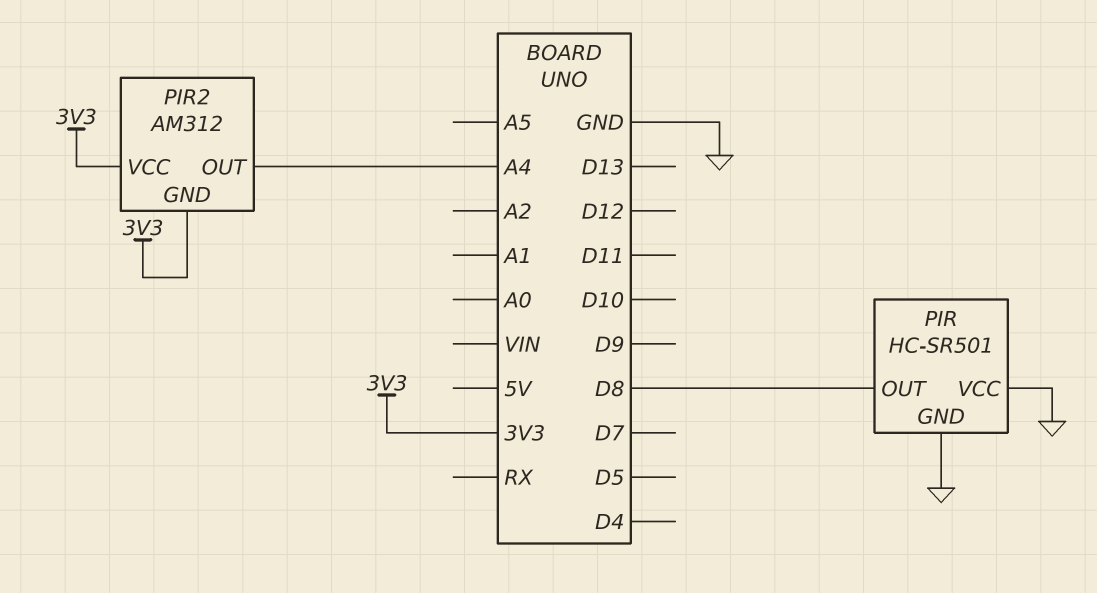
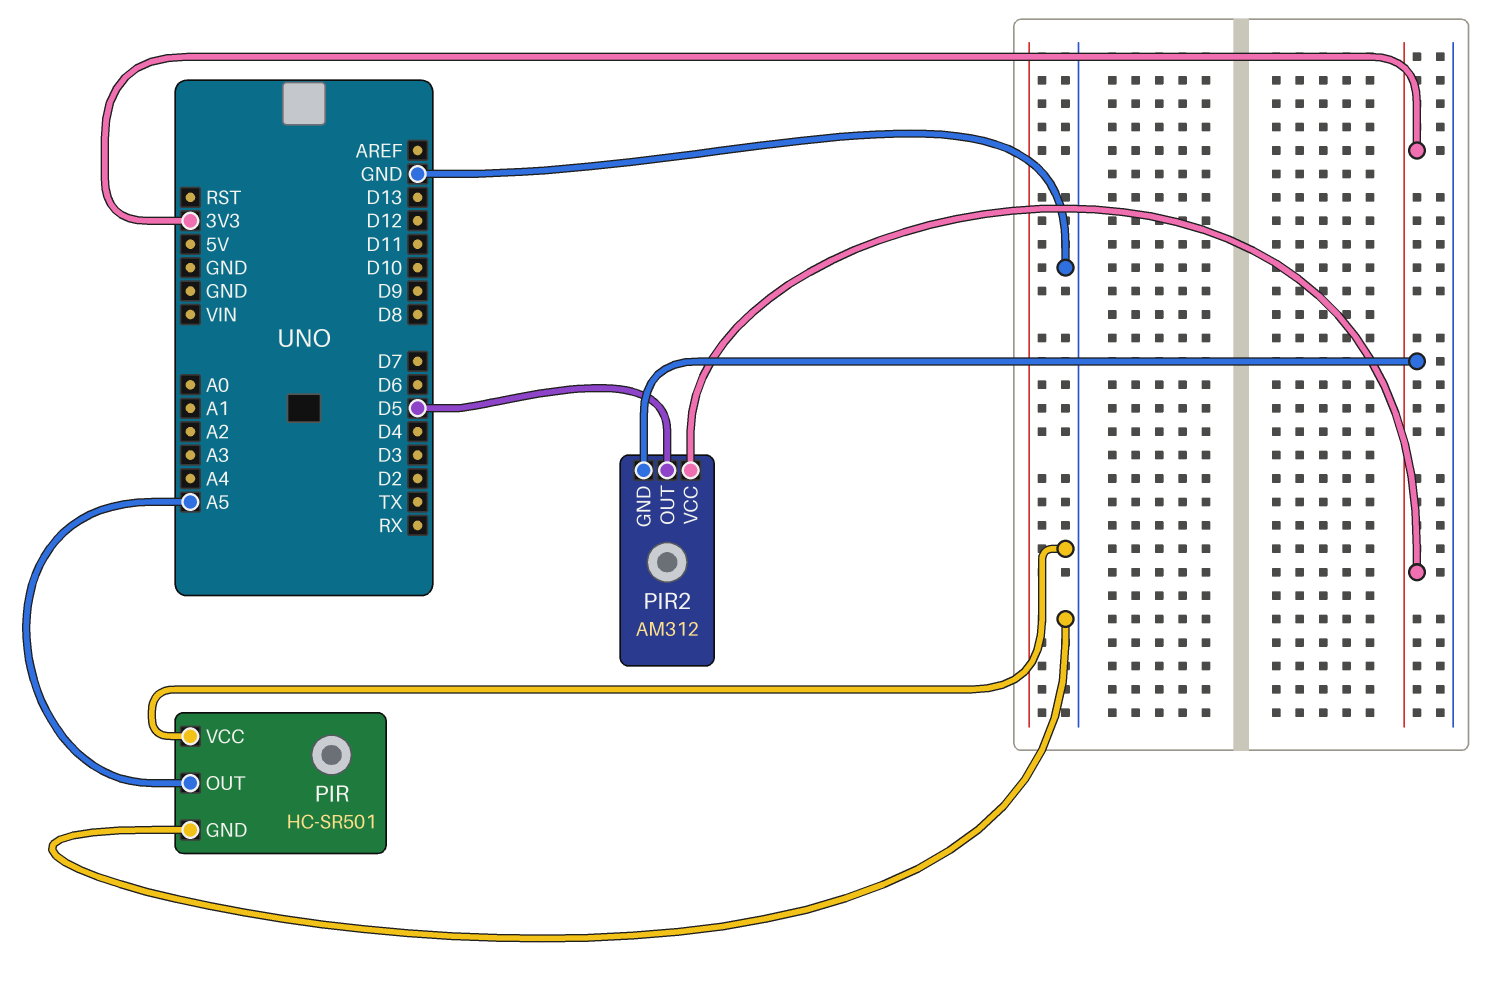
PIR pin OUT: D8 -> A5
PIR2 pin OUT: A4 -> D5

